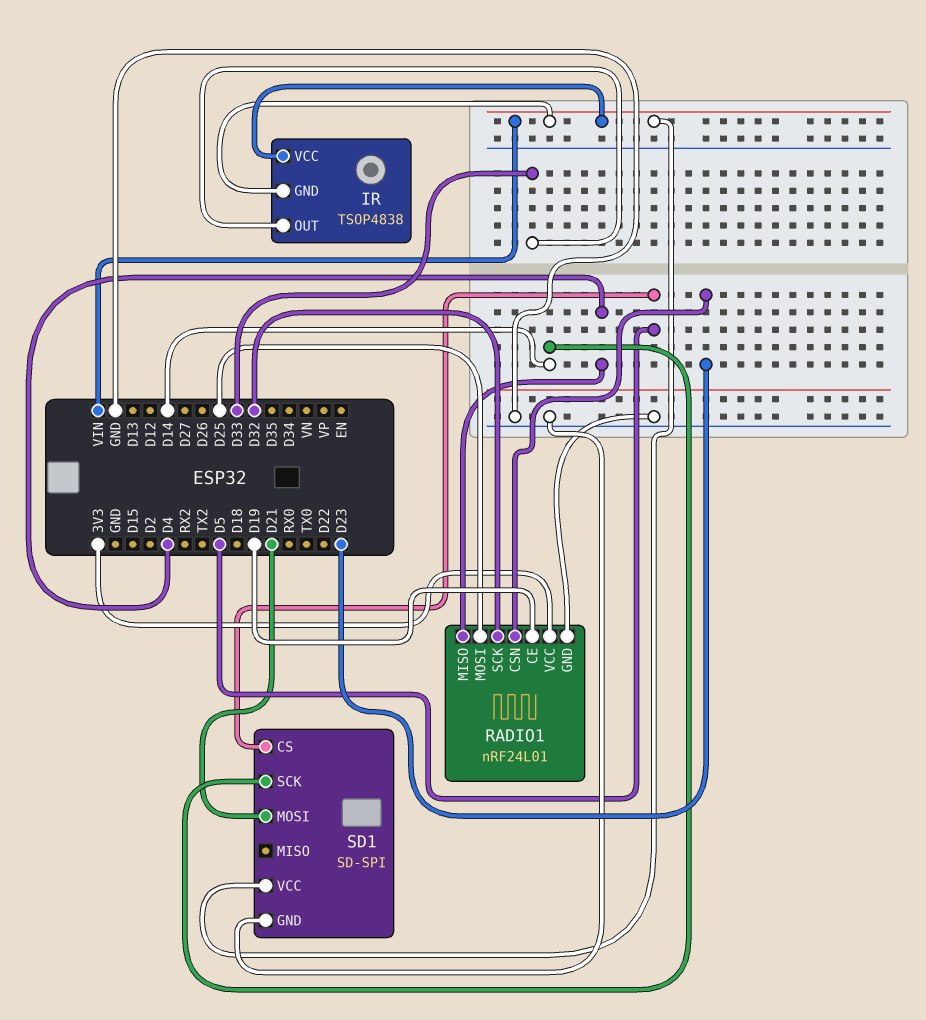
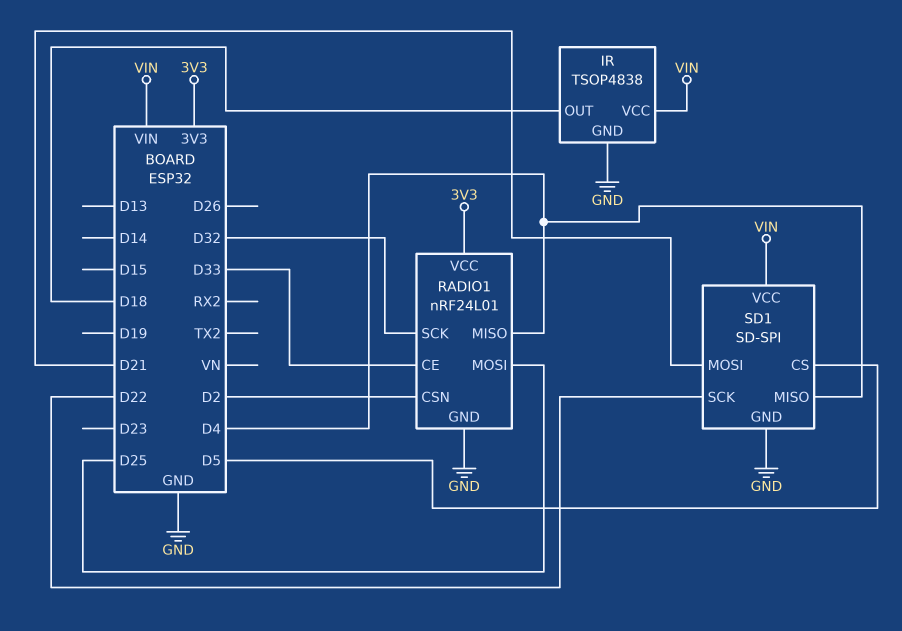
IR pin GND: VIN -> GND
IR pin OUT: D33 -> D18
RADIO1 pin CE: D19 -> D33
RADIO1 pin CSN: D23 -> D2
SD1 pin MISO: none -> D4
SD1 pin SCK: D14 -> D22

